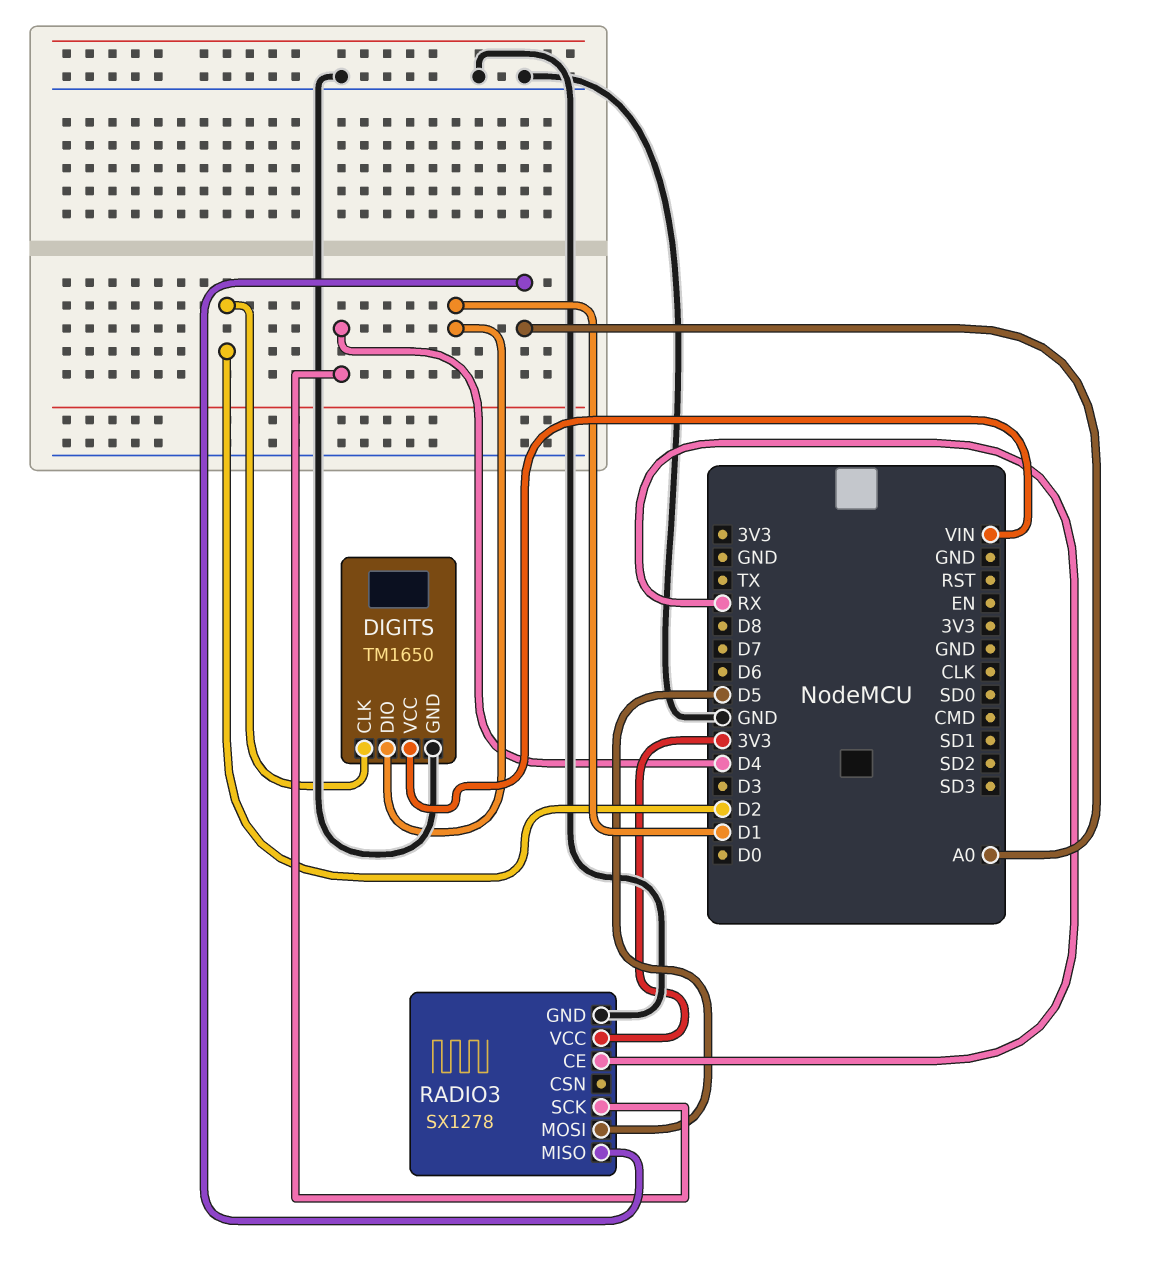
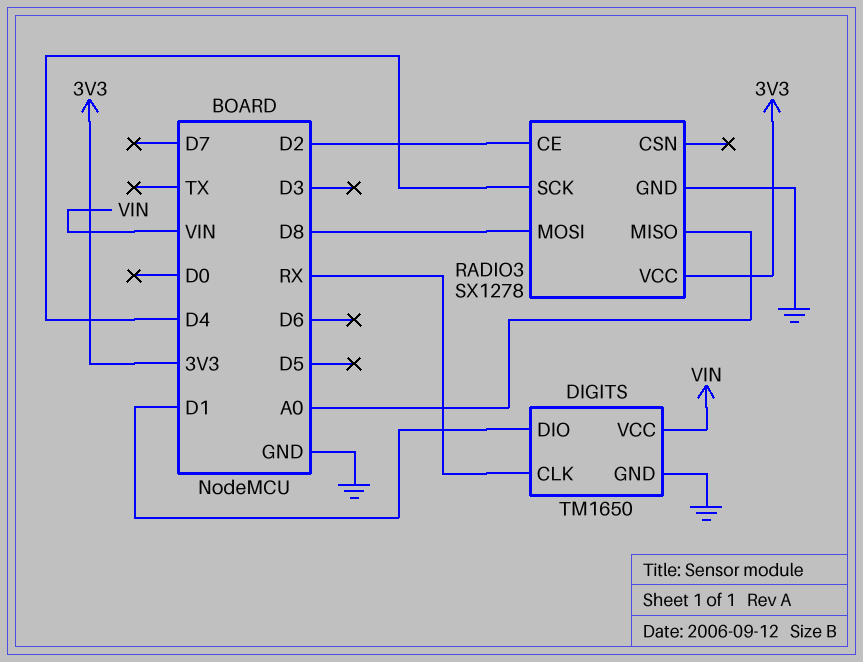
DIGITS pin CLK: D2 -> RX
RADIO3 pin CE: RX -> D2
RADIO3 pin MOSI: D5 -> D8

